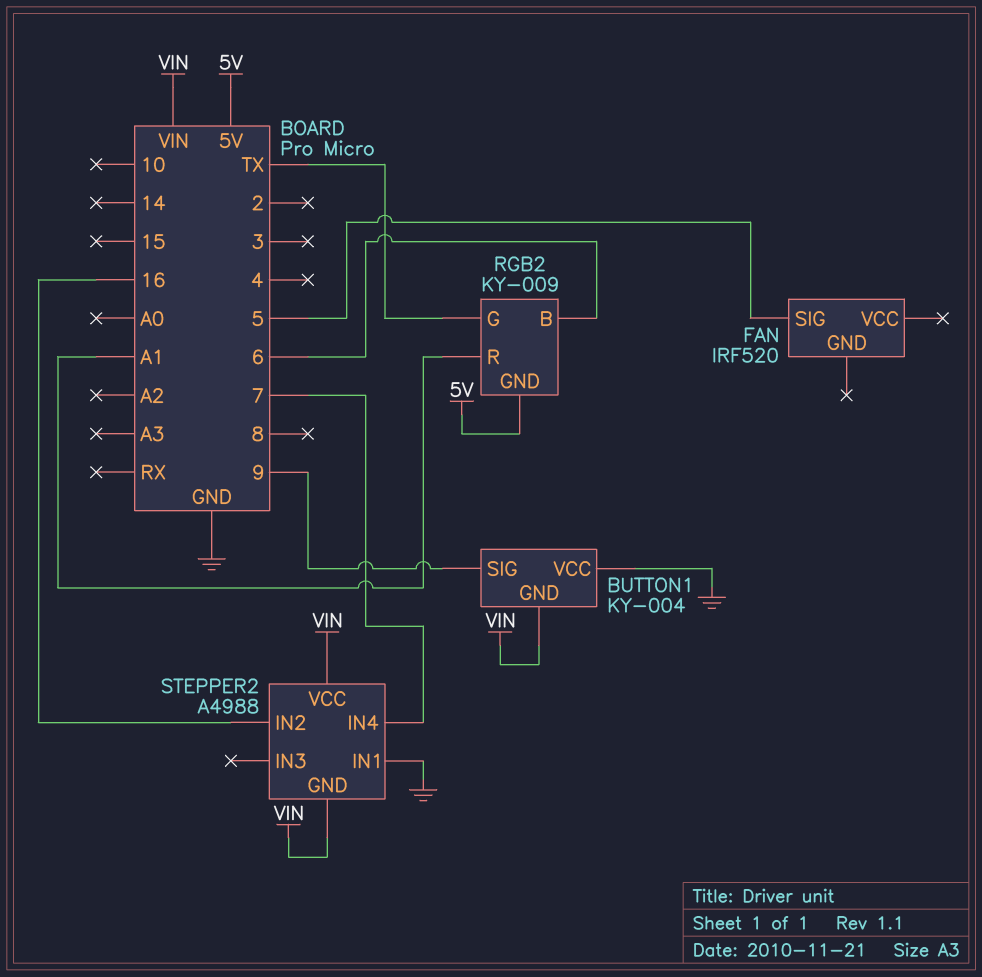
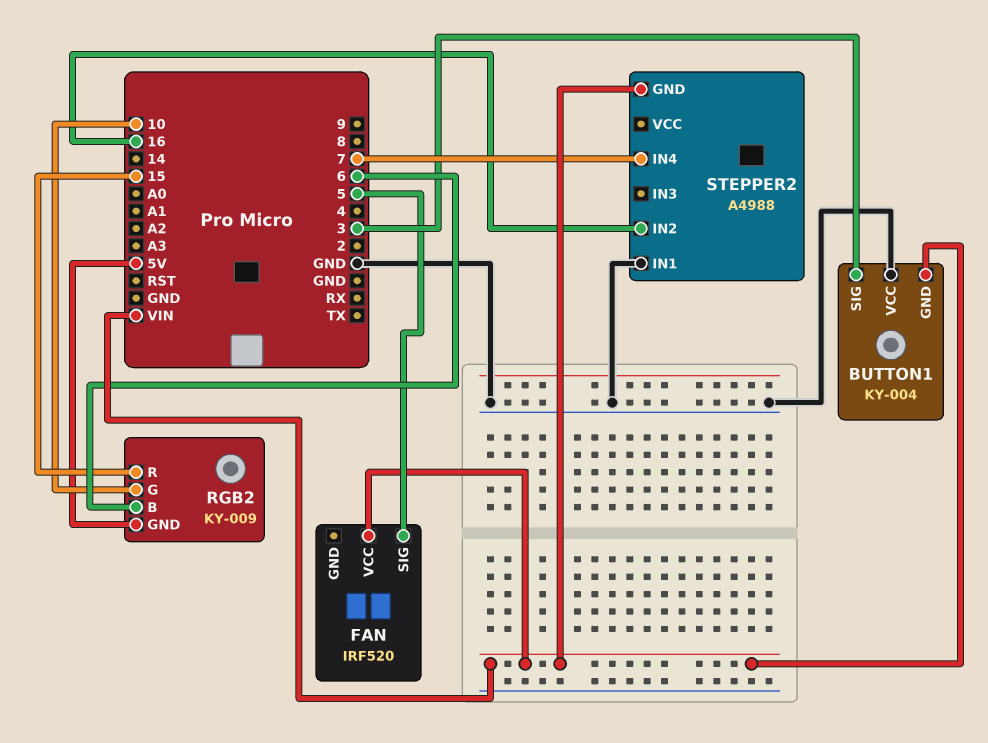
BUTTON1 pin SIG: 9 -> 3
FAN pin VCC: none -> VIN
RGB2 pin G: TX -> 10
RGB2 pin R: A1 -> 15
STEPPER2 pin VCC: VIN -> none

